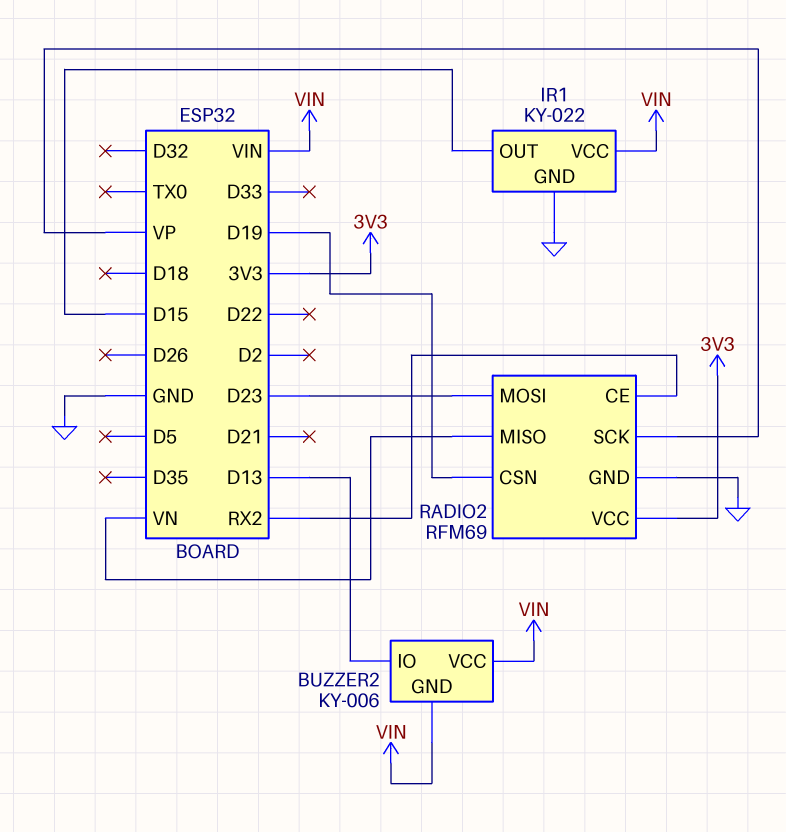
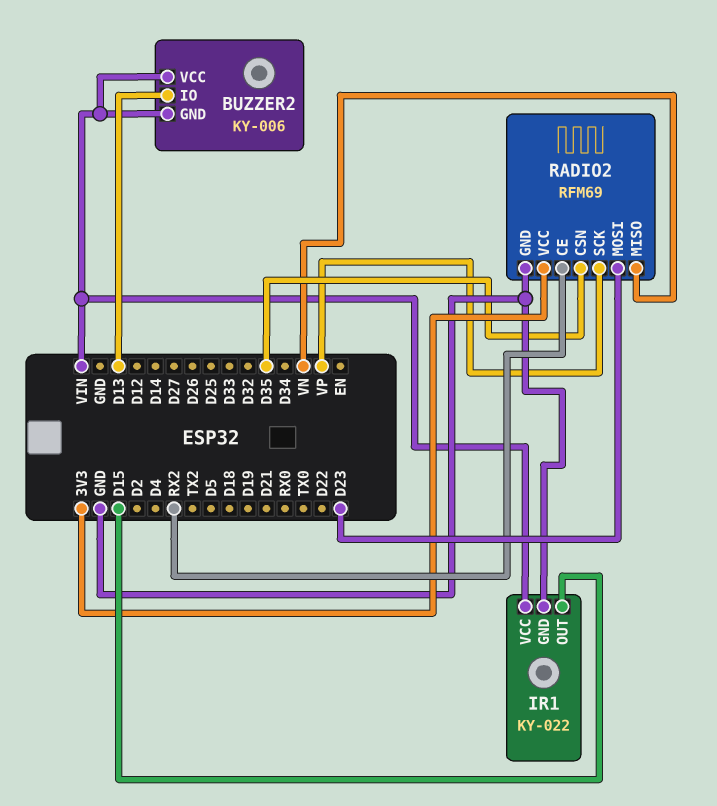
RADIO2 pin CSN: D19 -> D35

